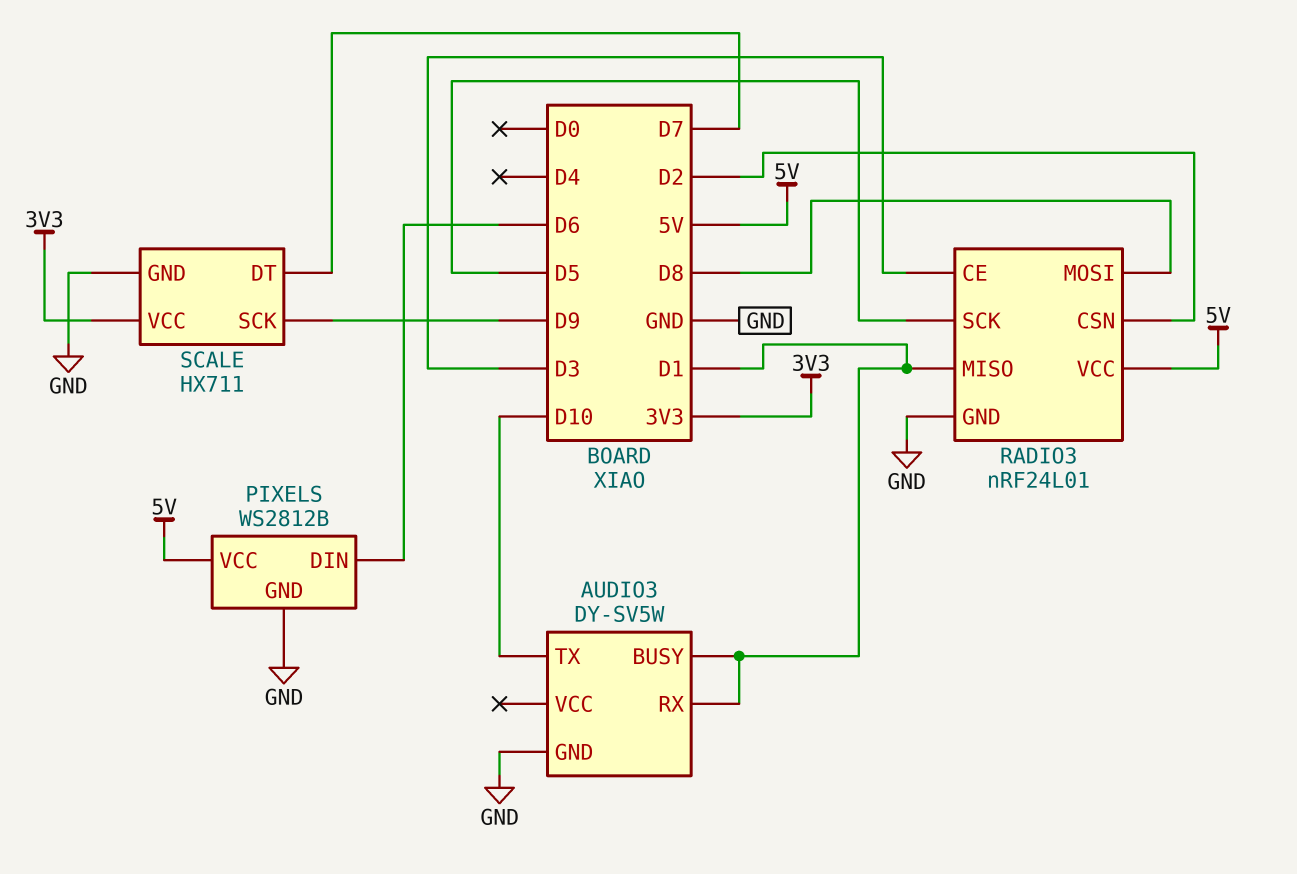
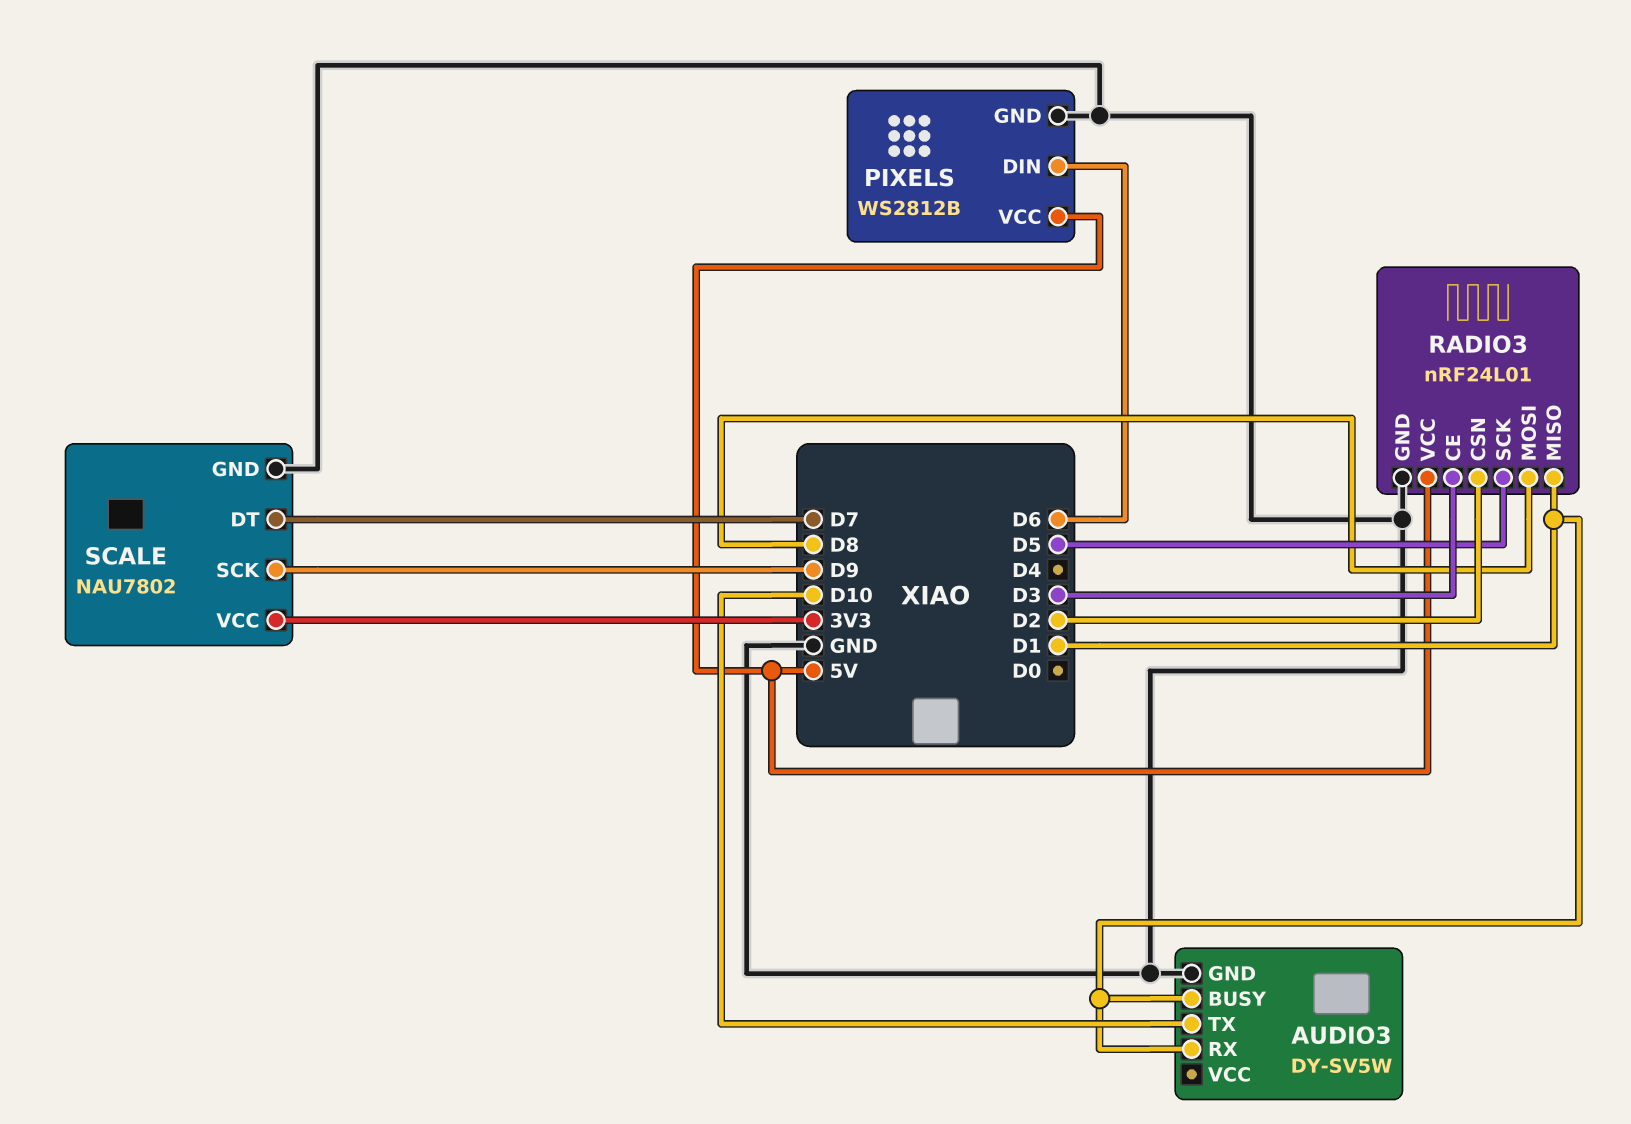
SCALE: HX711 -> NAU7802

